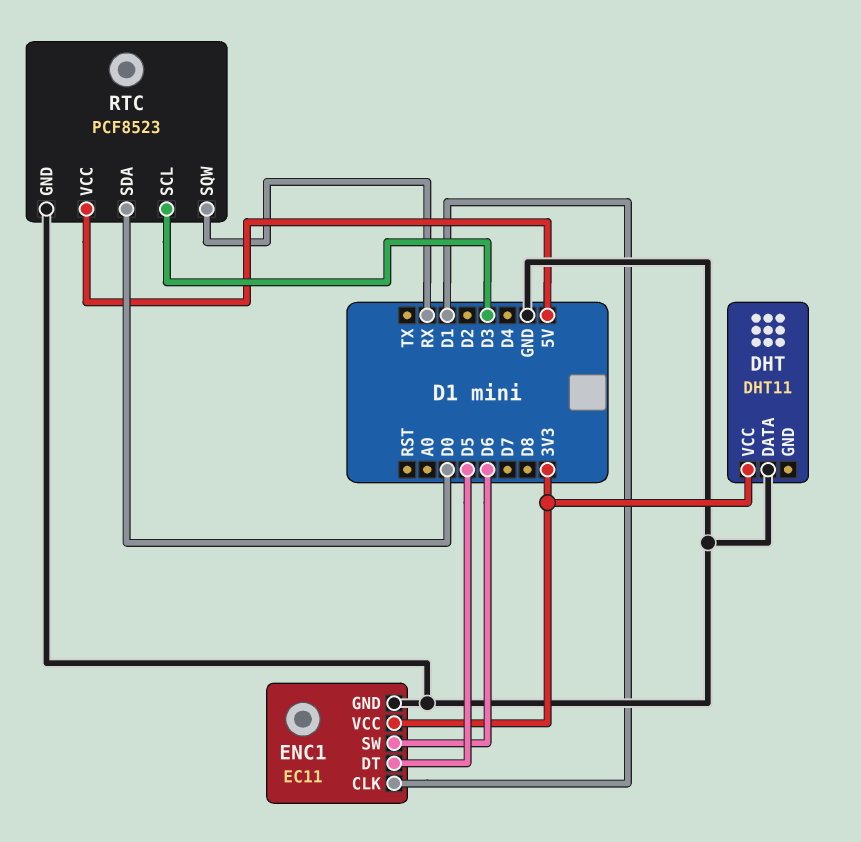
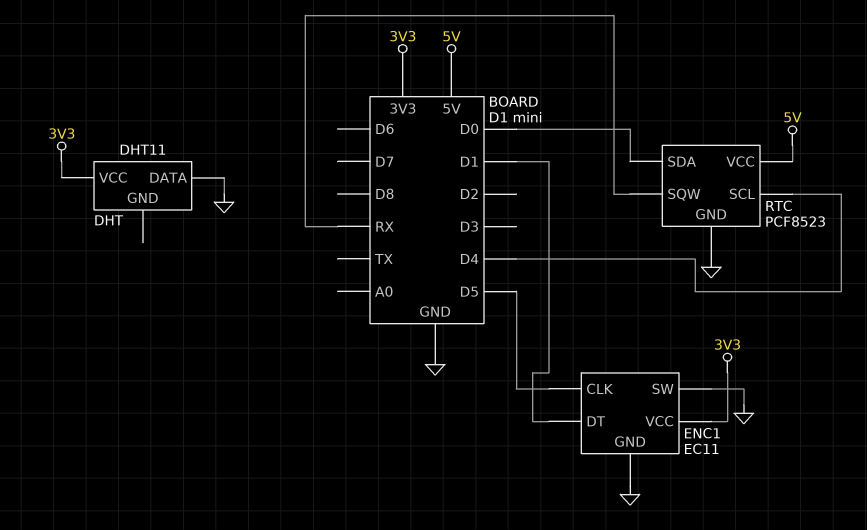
ENC1 pin CLK: D1 -> D5
ENC1 pin DT: D5 -> D1
ENC1 pin SW: D6 -> GND
RTC pin SCL: D3 -> D4

